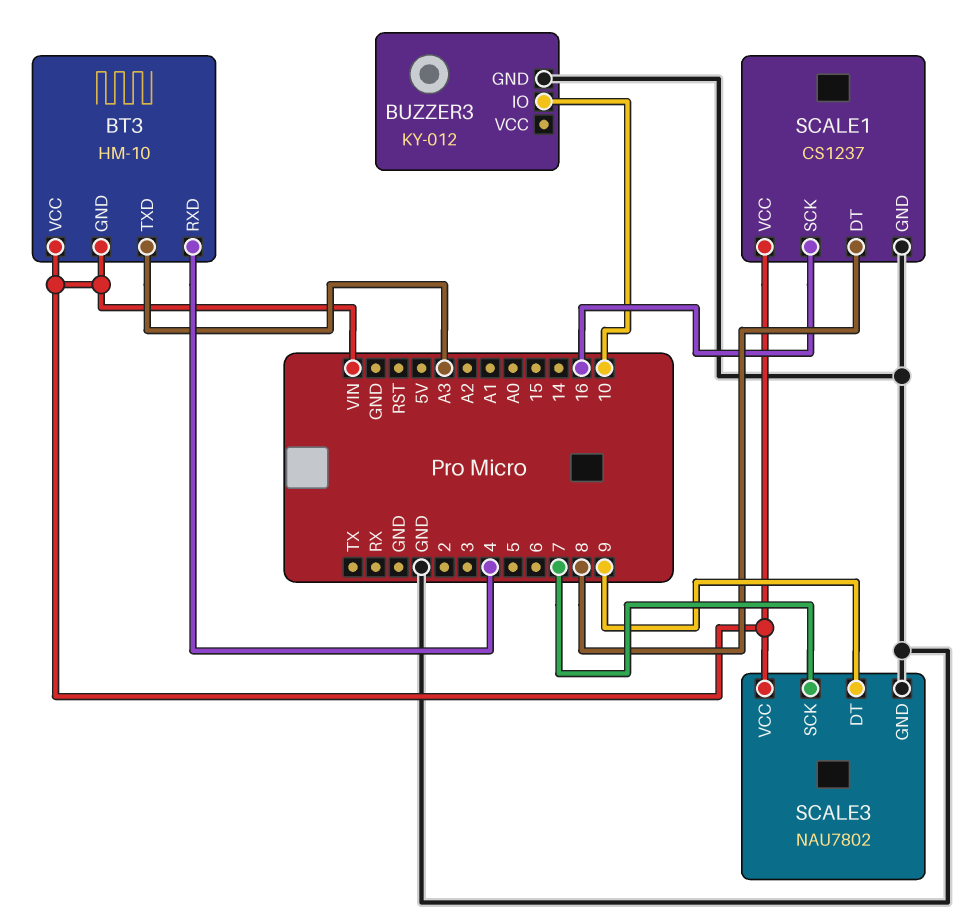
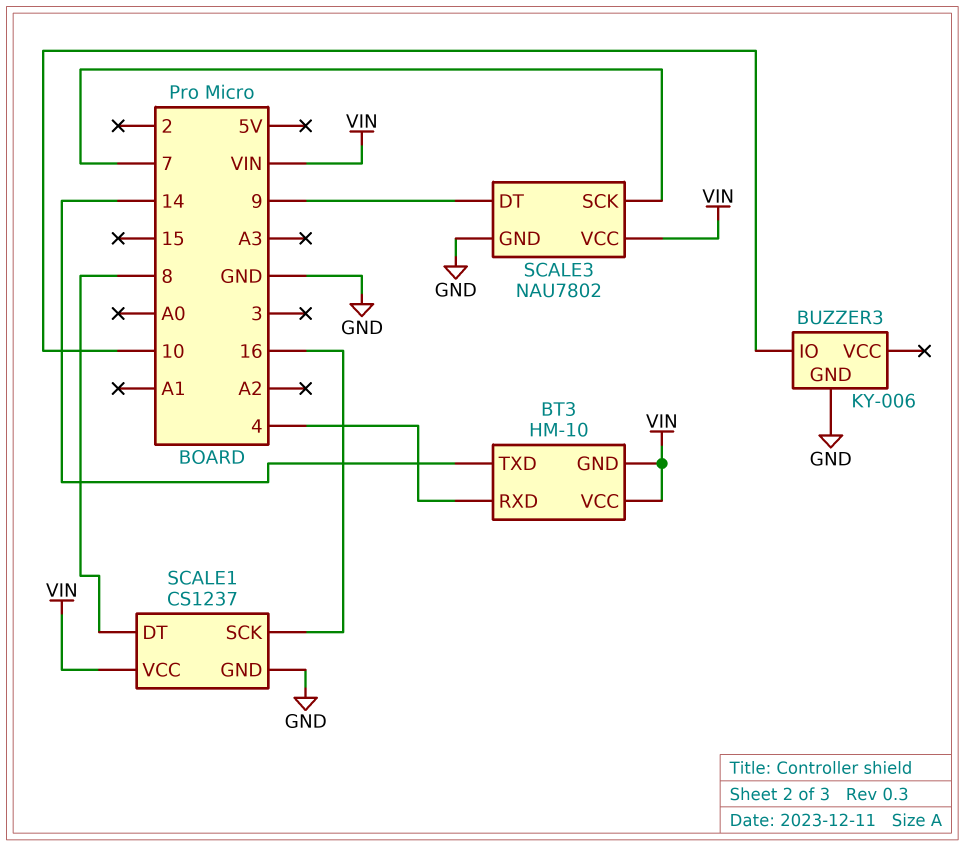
BT3 pin TXD: A3 -> 14
BUZZER3: KY-012 -> KY-006

